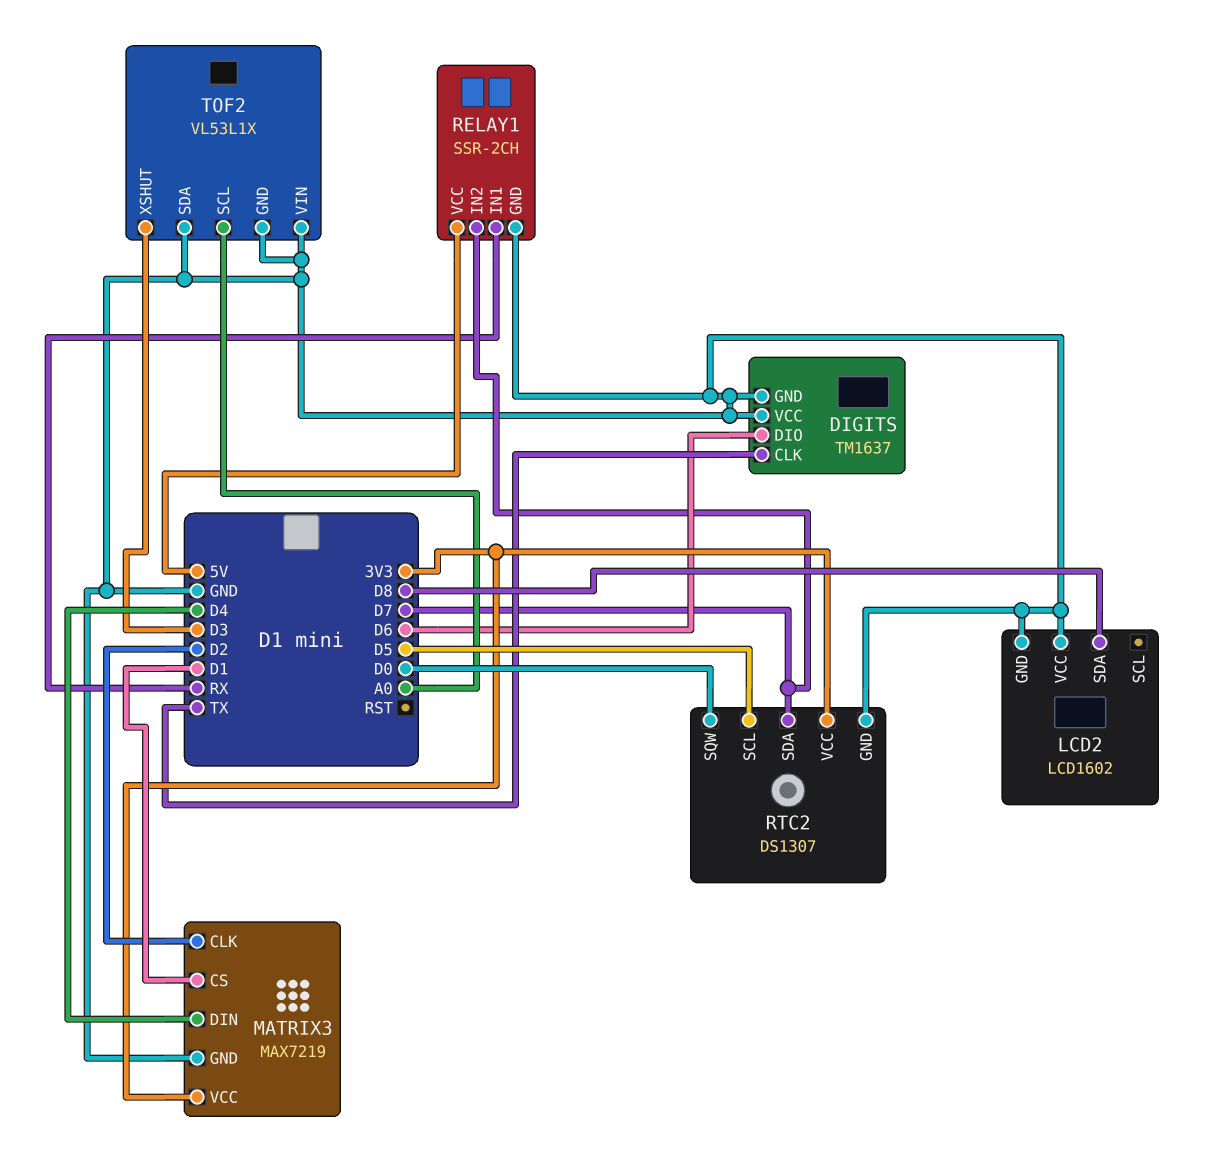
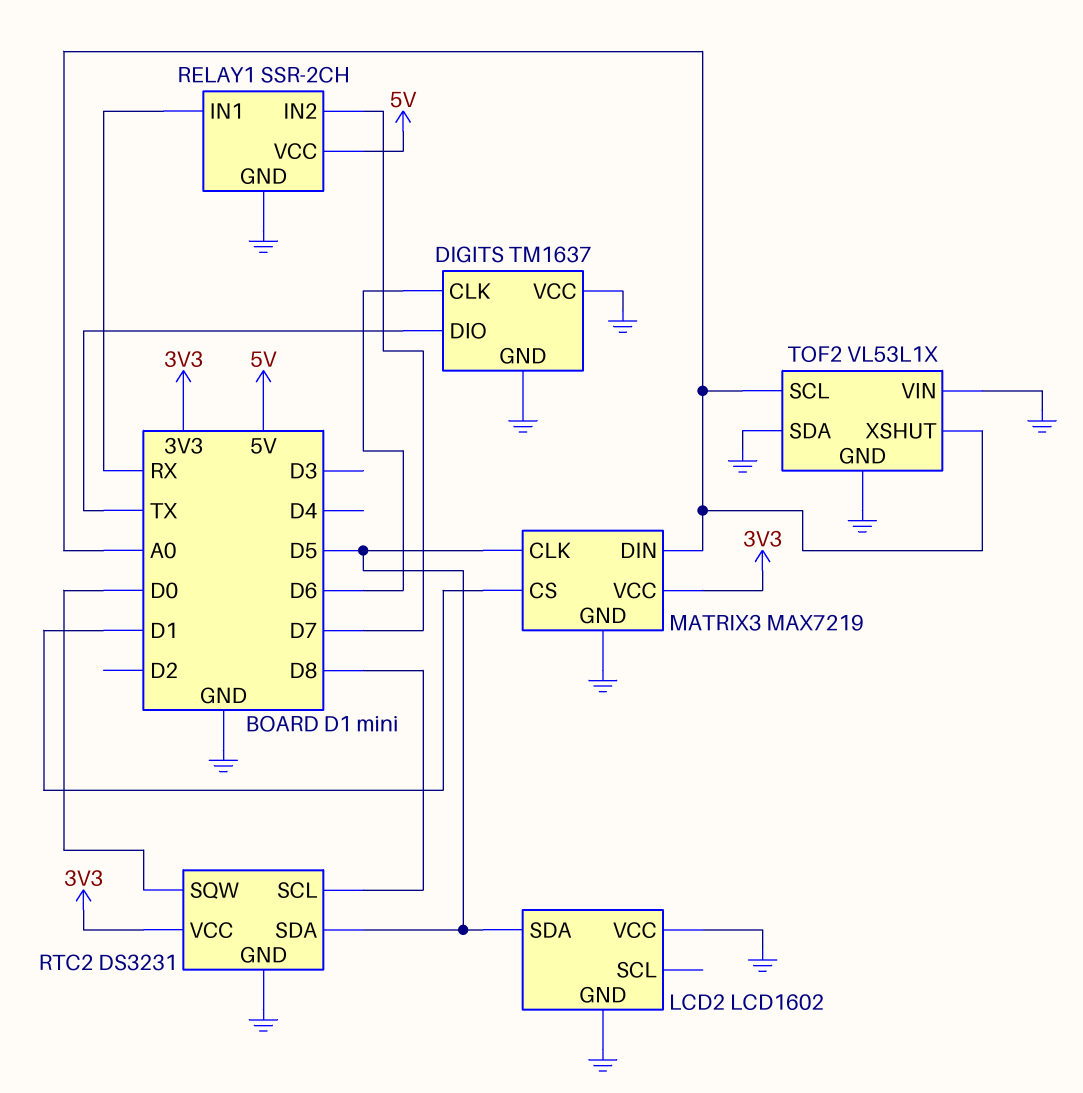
DIGITS pin CLK: TX -> D6
DIGITS pin DIO: D6 -> TX
LCD2 pin SDA: D8 -> D5
MATRIX3 pin CLK: D2 -> D5
MATRIX3 pin DIN: D4 -> A0
RTC2: DS1307 -> DS3231
RTC2 pin SCL: D5 -> D8
RTC2 pin SDA: D7 -> D5
TOF2 pin XSHUT: D3 -> A0

